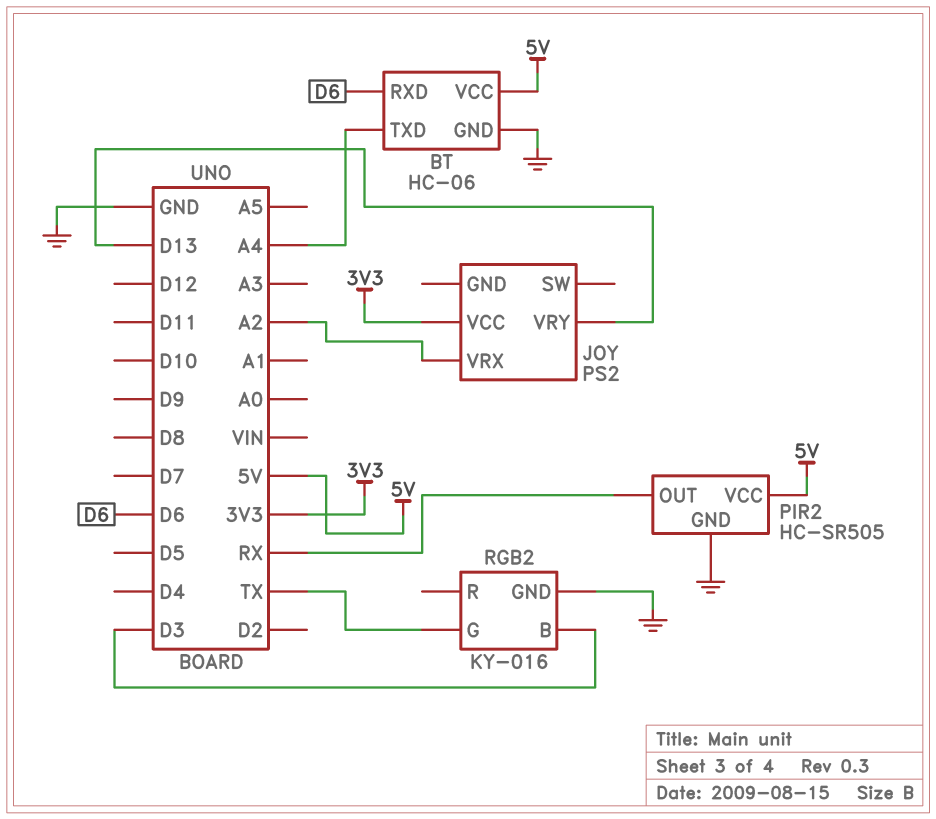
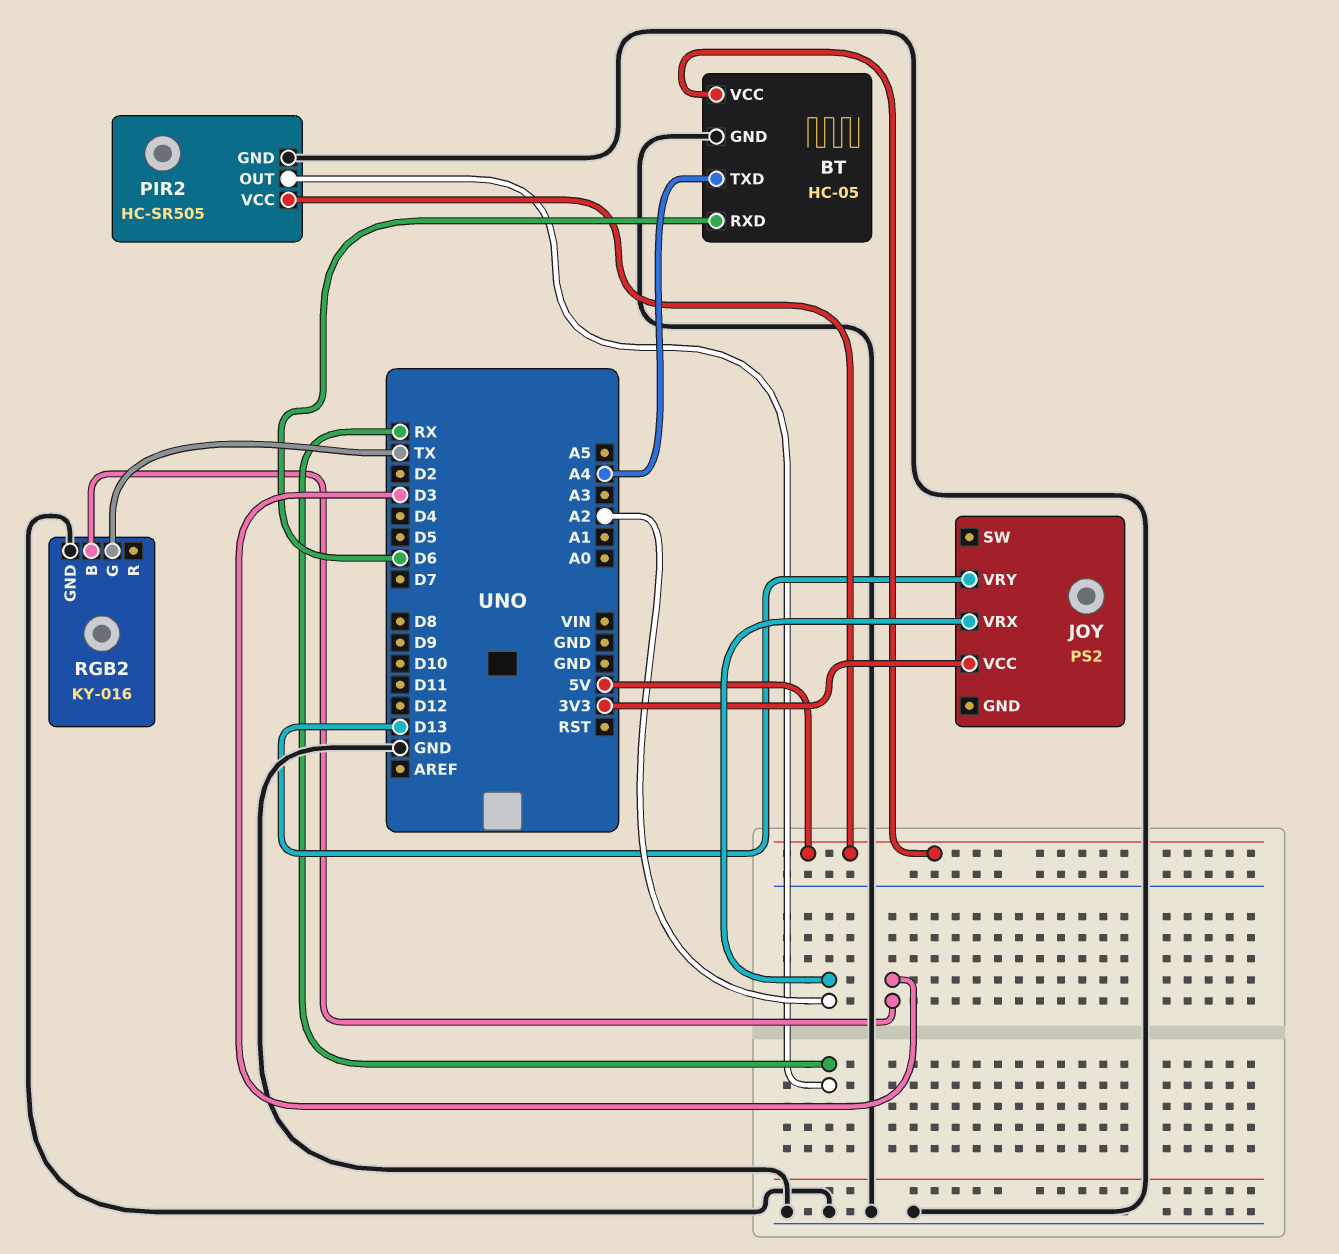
BT: HC-06 -> HC-05

